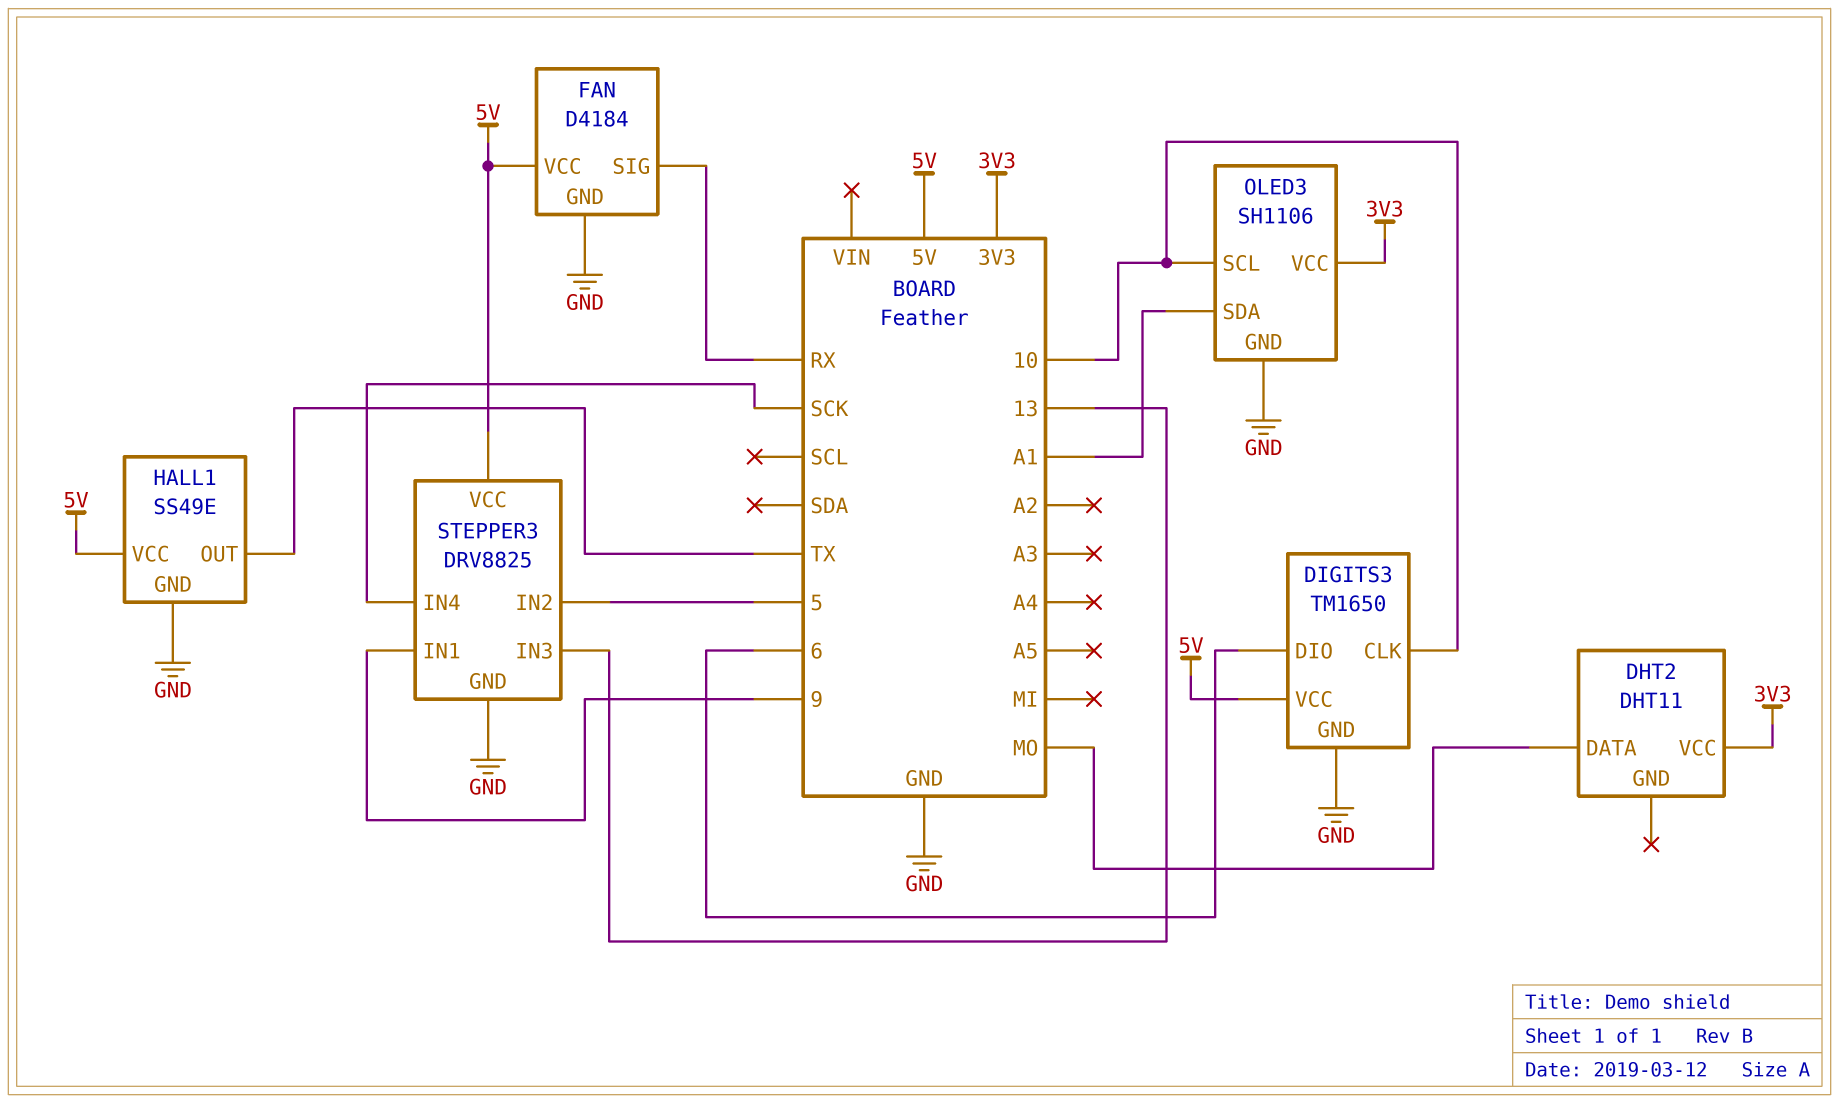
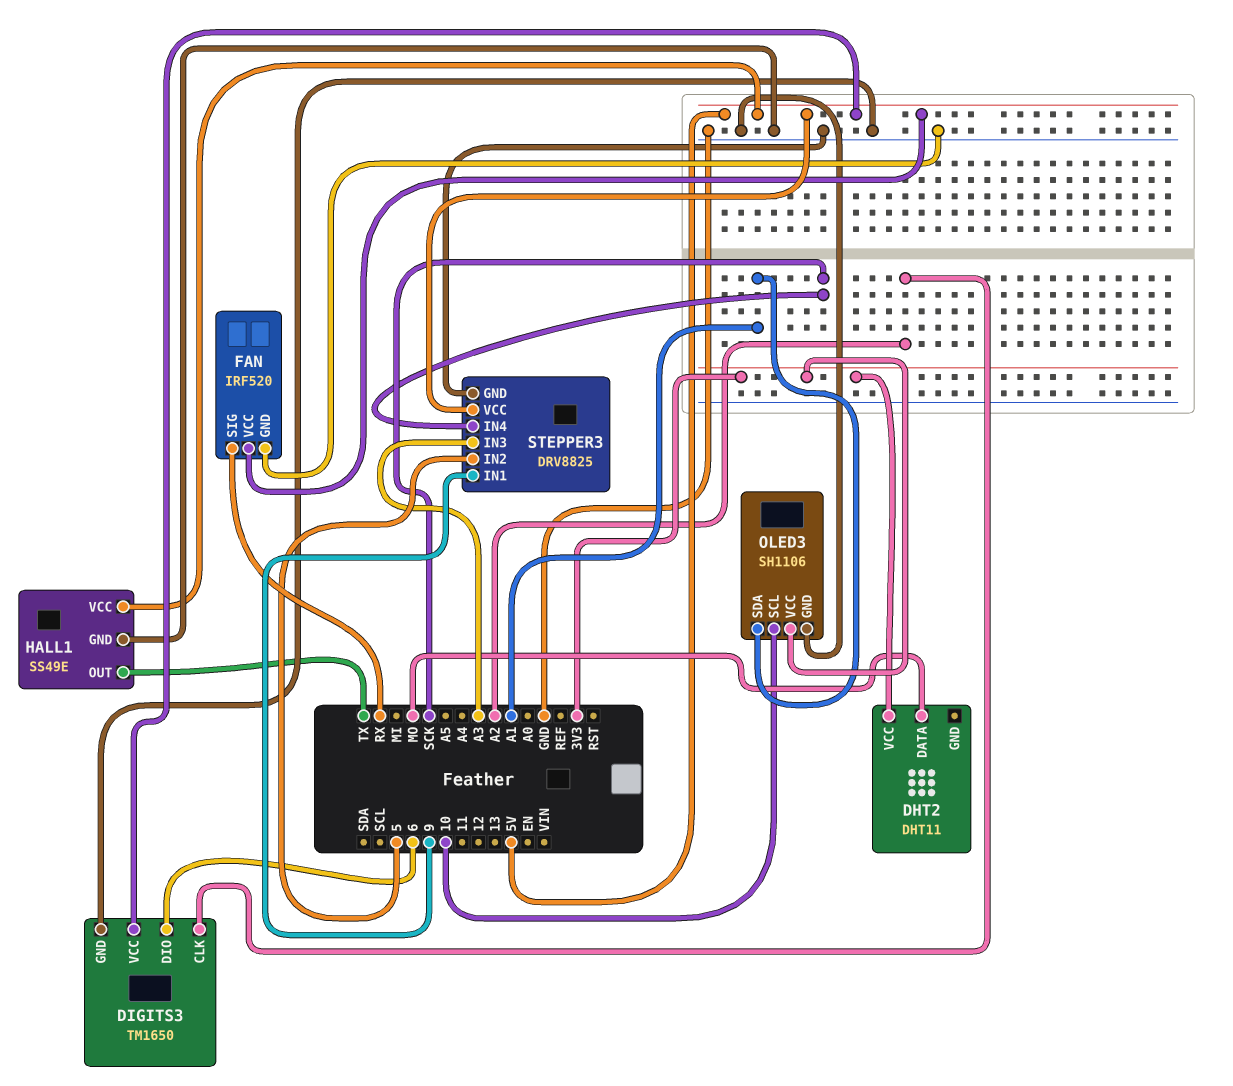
DIGITS3 pin CLK: 10 -> A2
FAN: D4184 -> IRF520
STEPPER3 pin IN3: 13 -> A3

